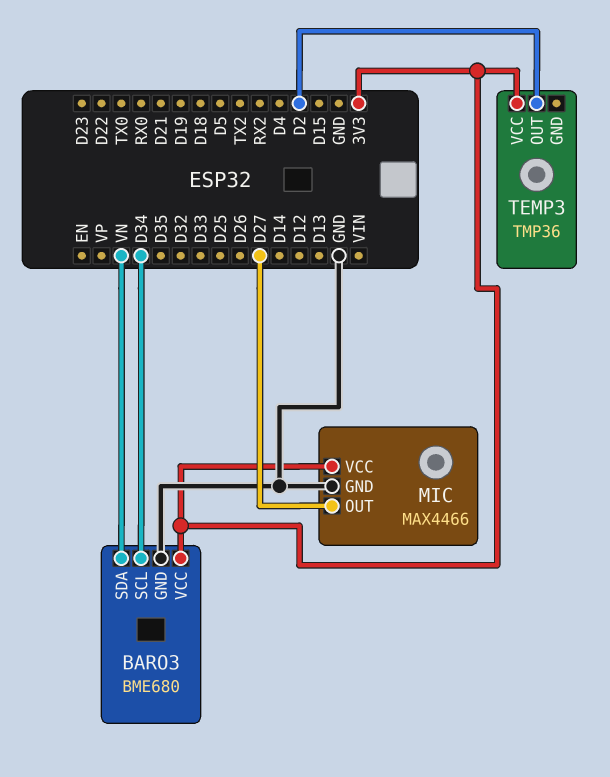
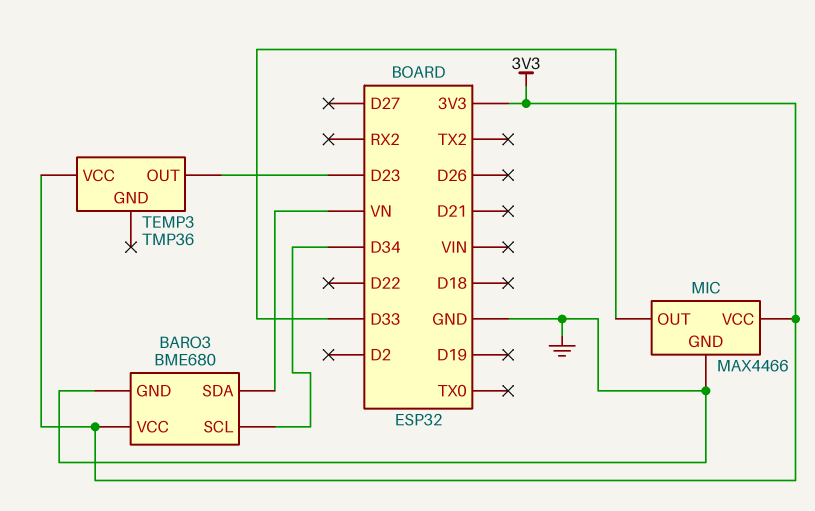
MIC pin OUT: D27 -> D33
TEMP3 pin OUT: D2 -> D23

